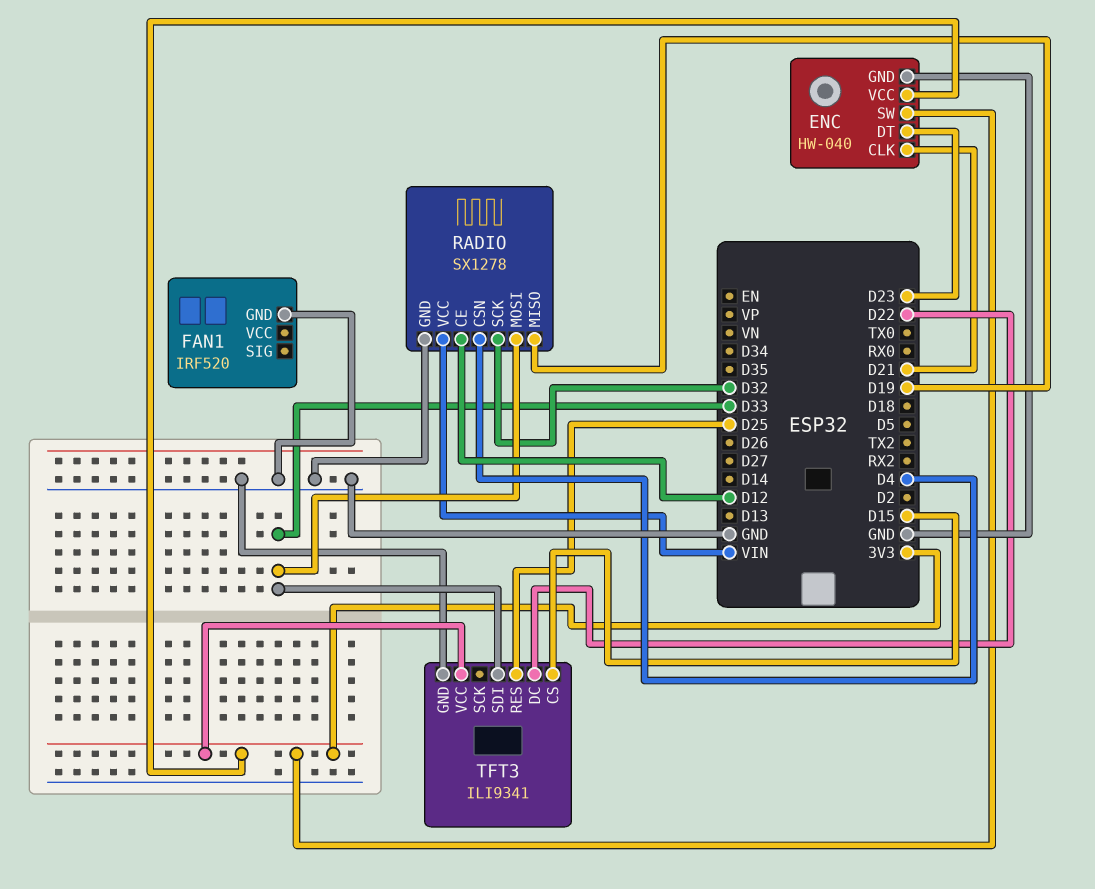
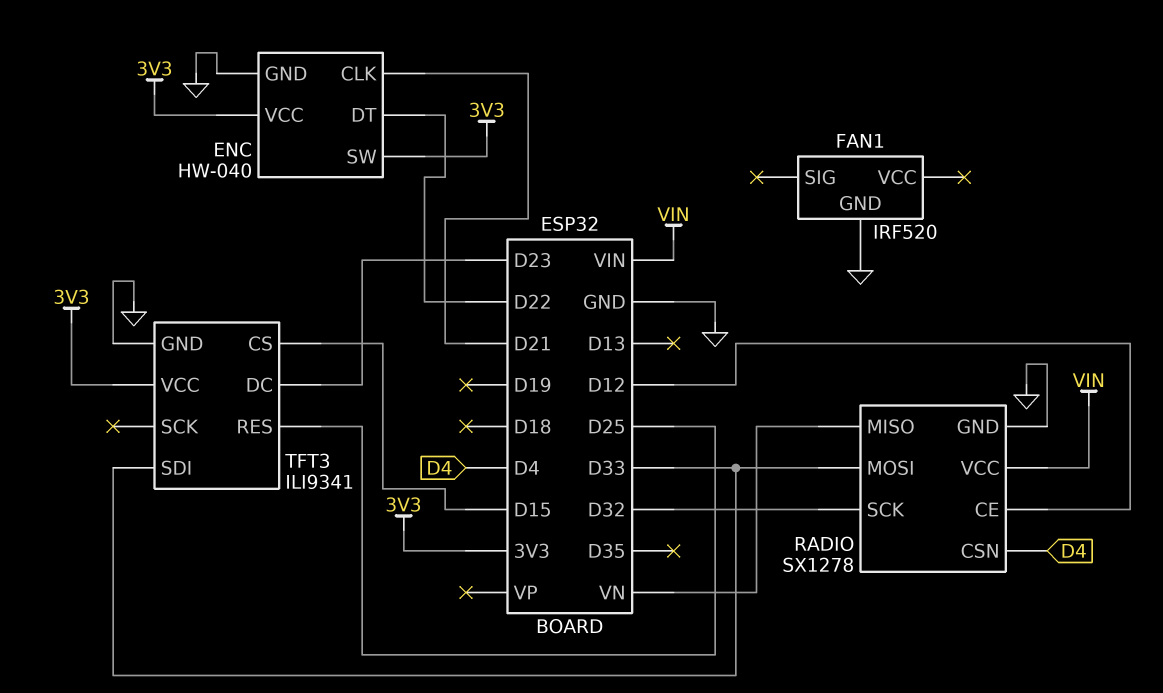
ENC pin DT: D23 -> D22
RADIO pin MISO: D19 -> VN
TFT3 pin DC: D22 -> D23

